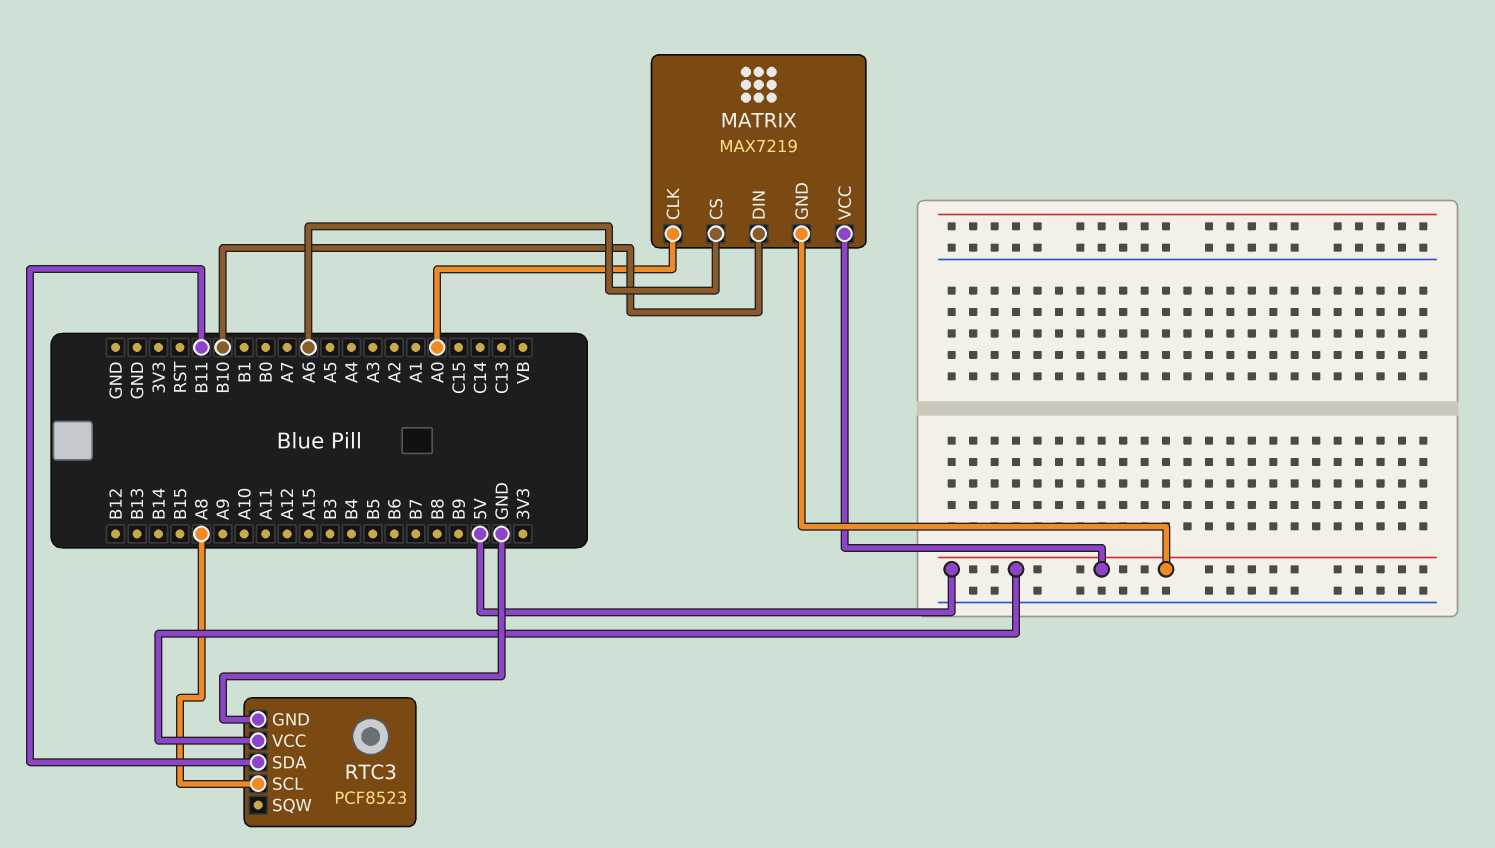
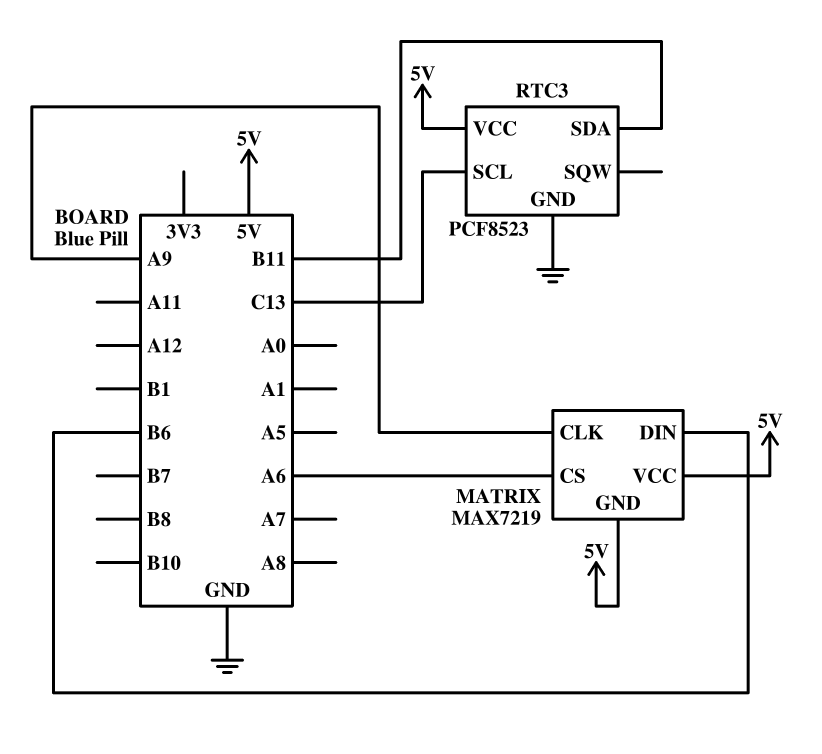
MATRIX pin CLK: A0 -> A9
MATRIX pin DIN: B10 -> B6
RTC3 pin SCL: A8 -> C13

